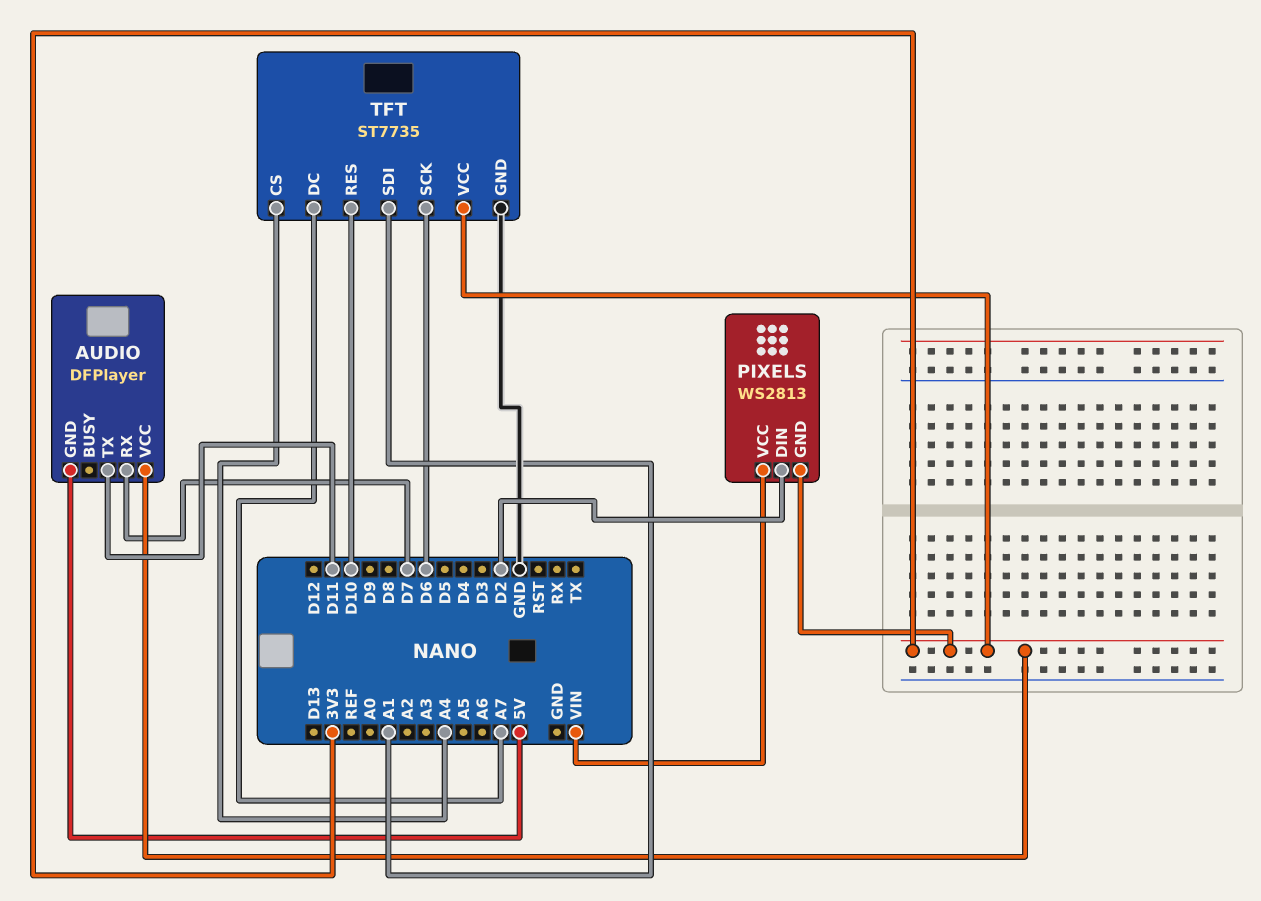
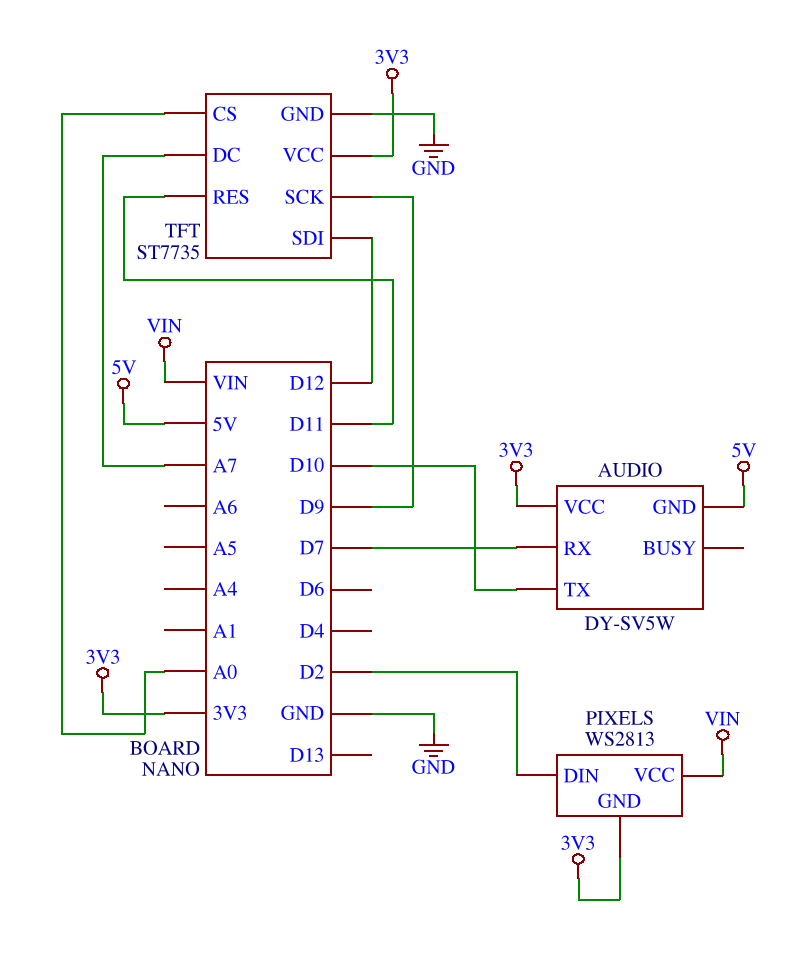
AUDIO: DFPlayer -> DY-SV5W
AUDIO pin TX: D11 -> D10
TFT pin CS: A4 -> A0
TFT pin RES: D10 -> D11
TFT pin SCK: D6 -> D9
TFT pin SDI: A1 -> D12

